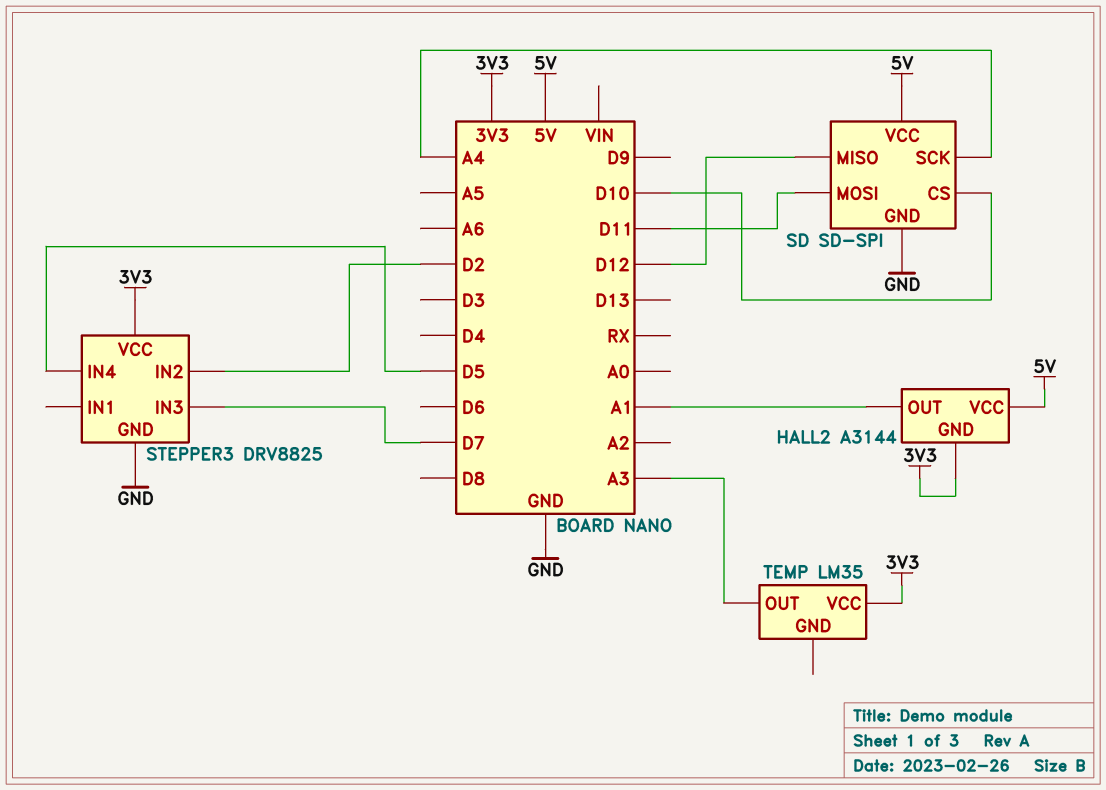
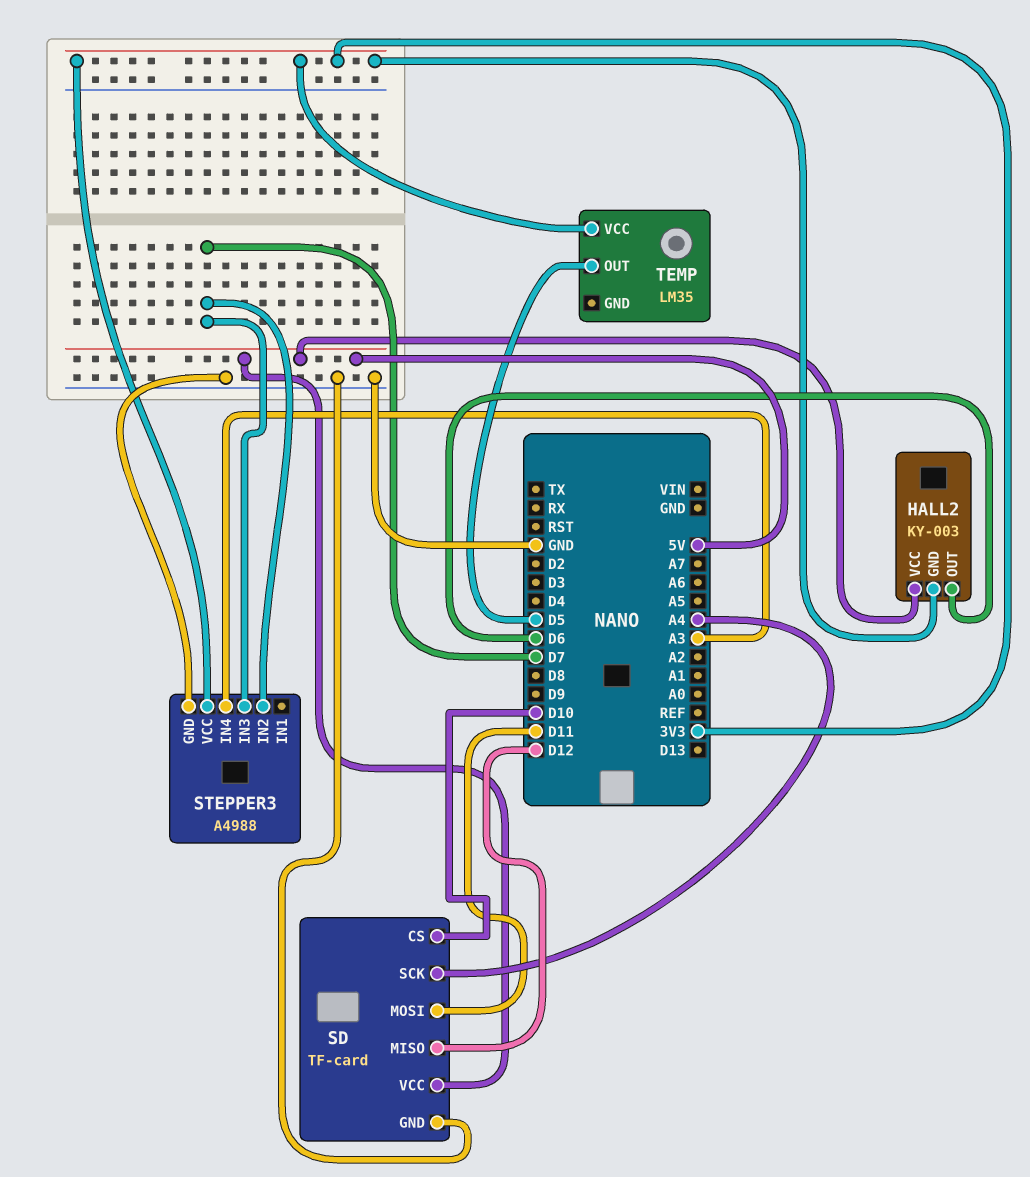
HALL2: A3144 -> KY-003
HALL2 pin OUT: A1 -> D6
SD: SD-SPI -> TF-card
STEPPER3: DRV8825 -> A4988
STEPPER3 pin IN2: D2 -> D7
STEPPER3 pin IN4: D5 -> A3
TEMP pin OUT: A3 -> D5

